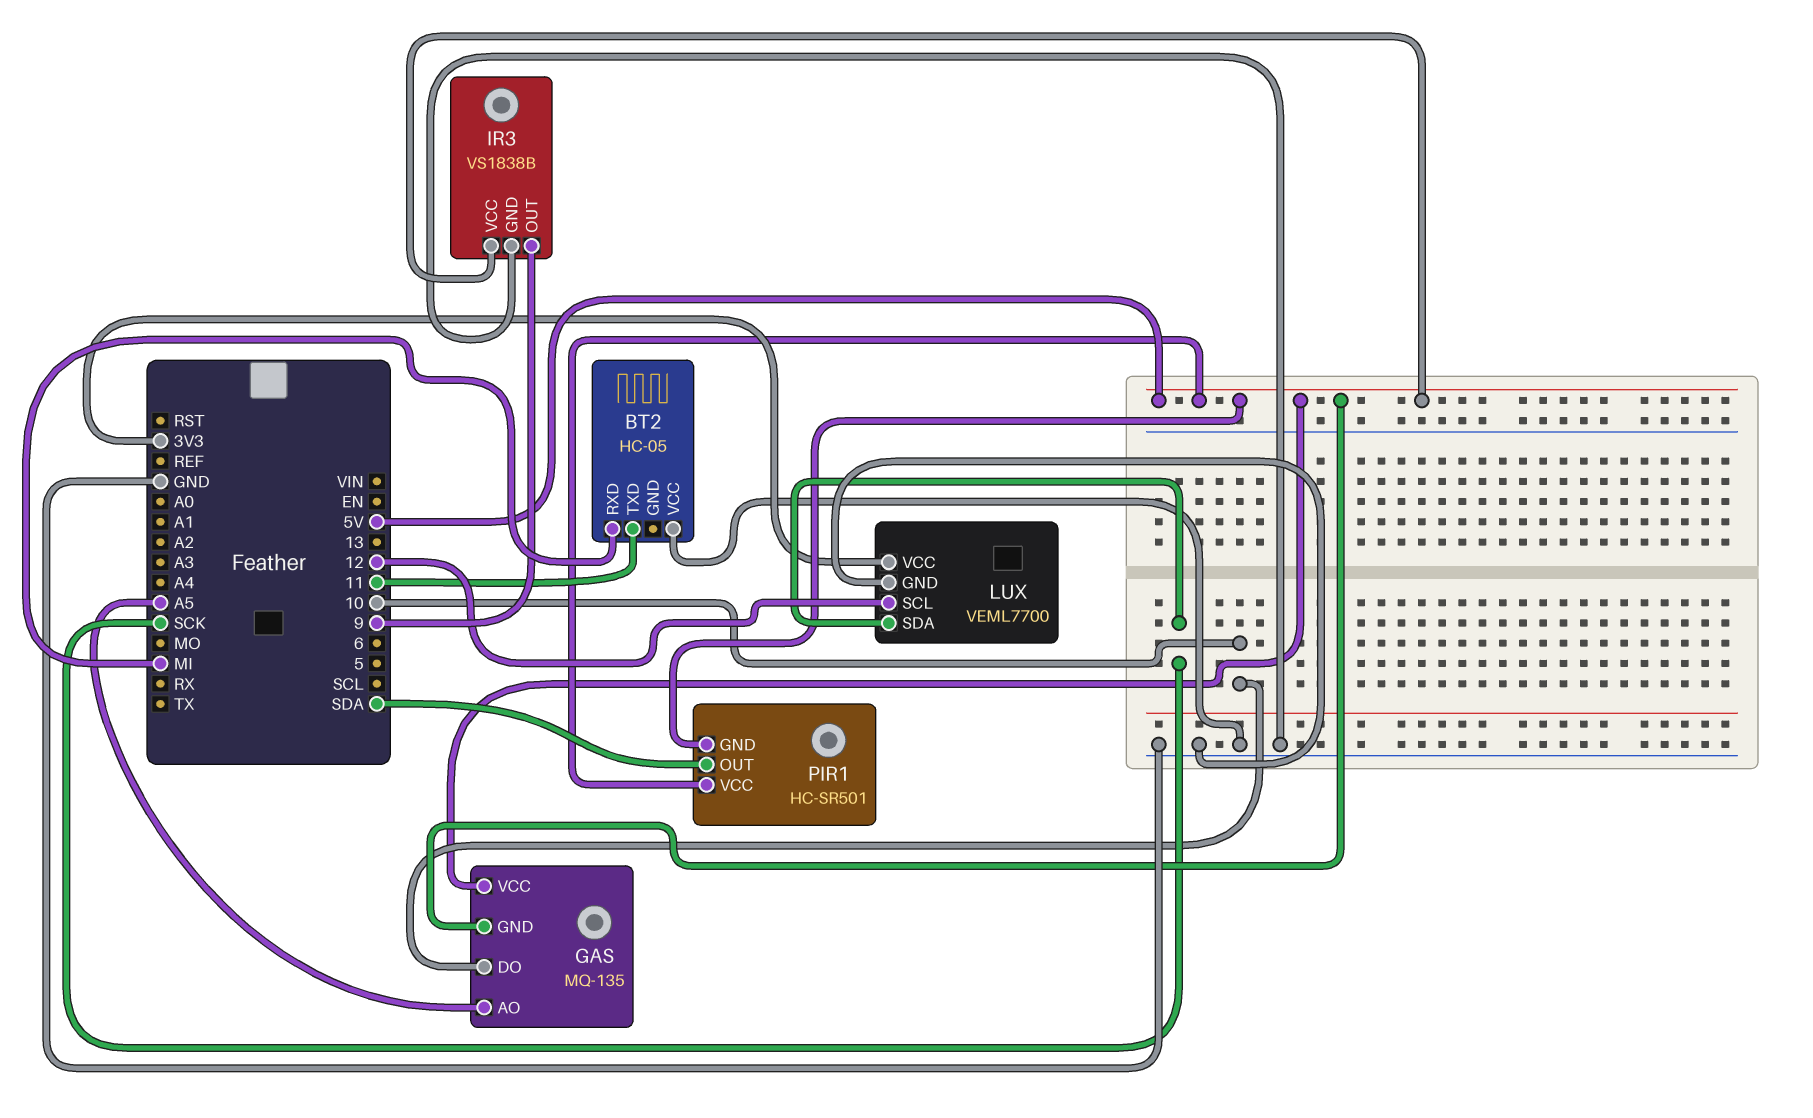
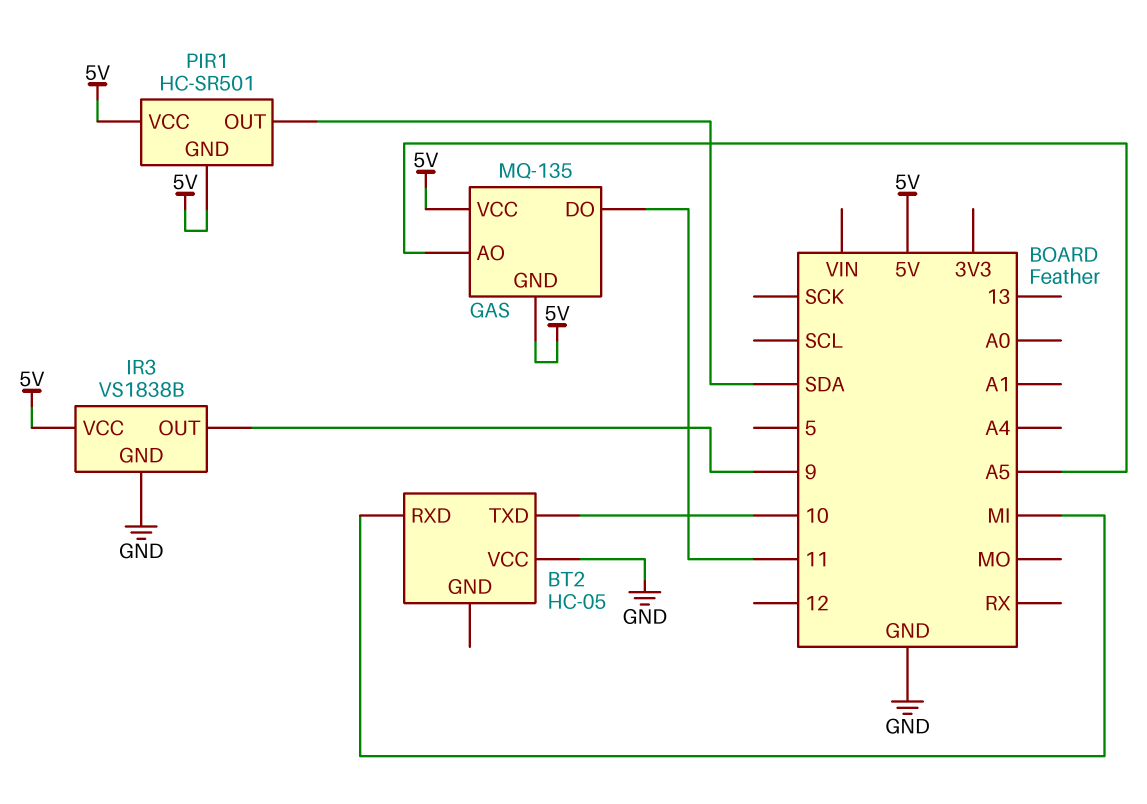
BT2 pin TXD: 11 -> 10
GAS pin DO: 10 -> 11
LUX: VEML7700 -> none
LUX pin GND: GND -> none
LUX pin SCL: 12 -> none
LUX pin SDA: SCK -> none
LUX pin VCC: 3V3 -> none

